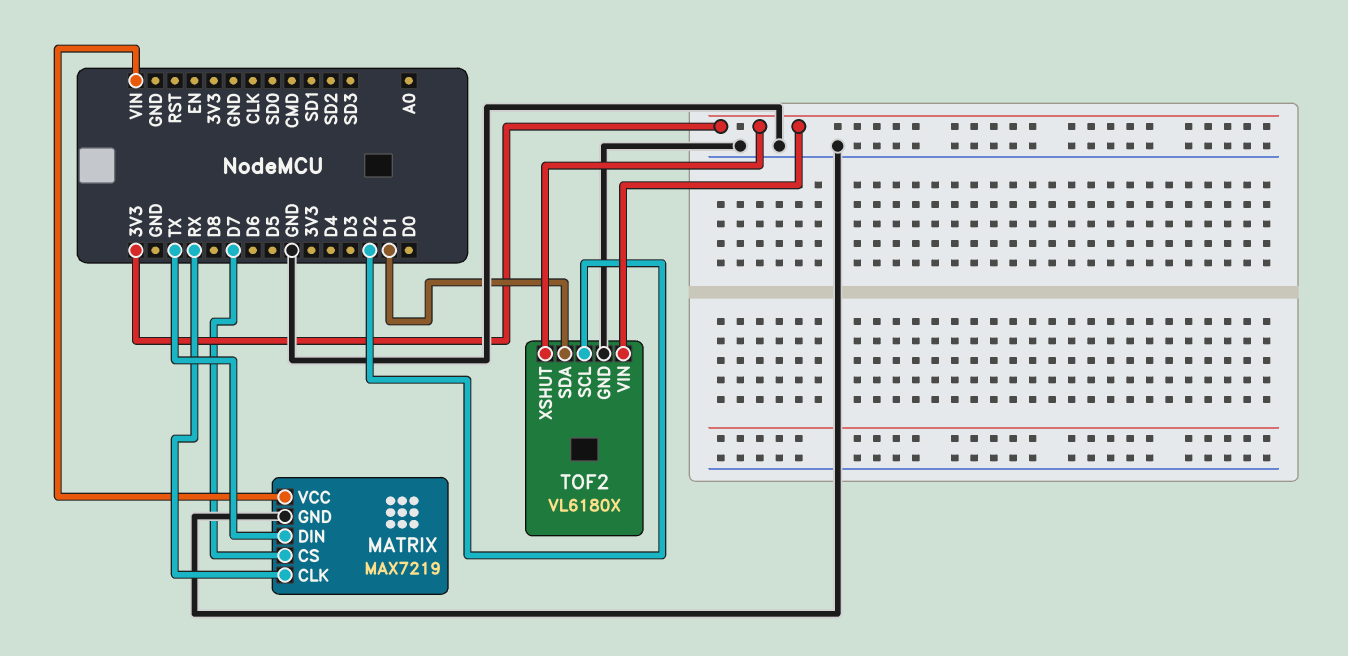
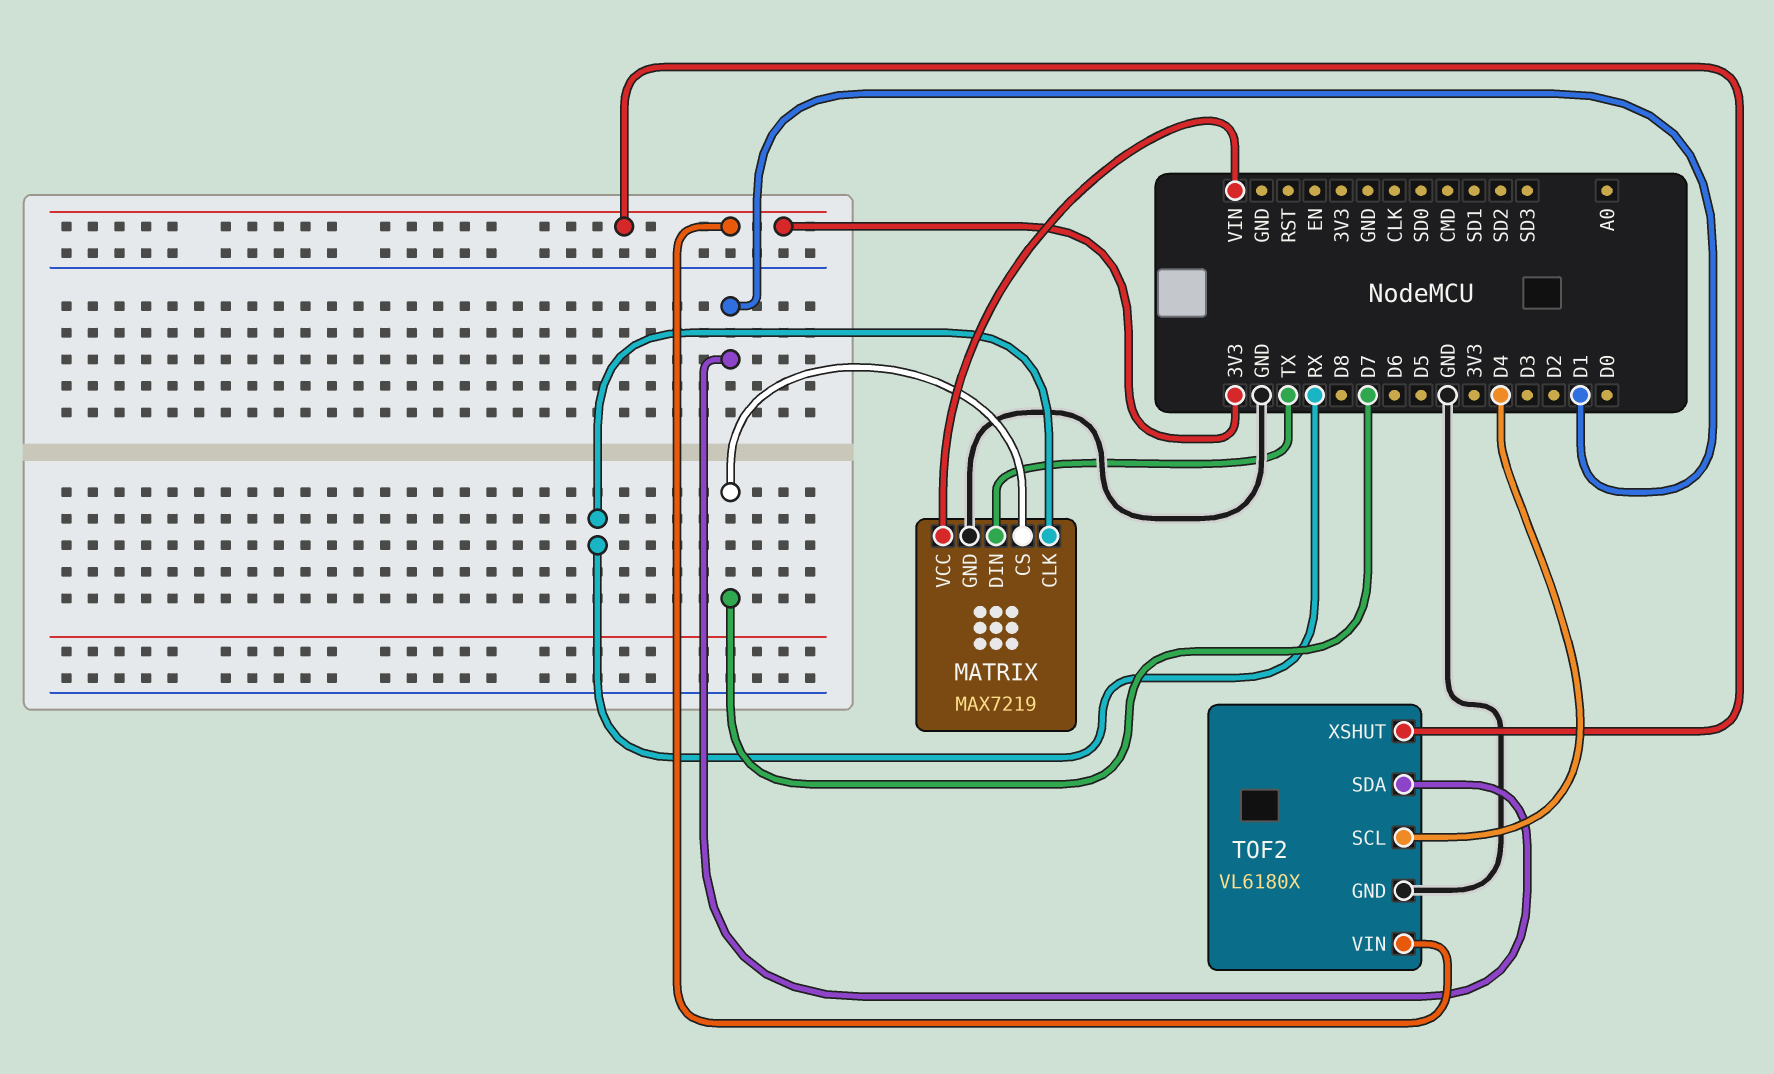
TOF2 pin SCL: D2 -> D4

